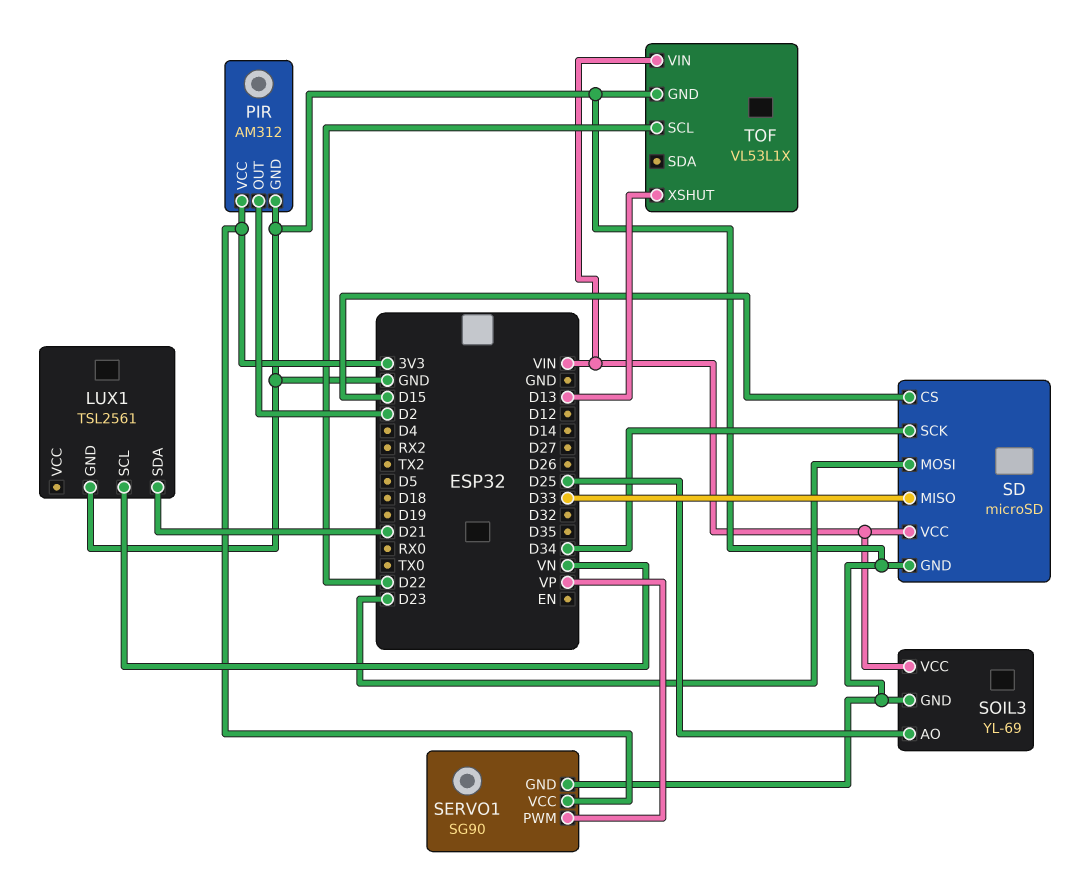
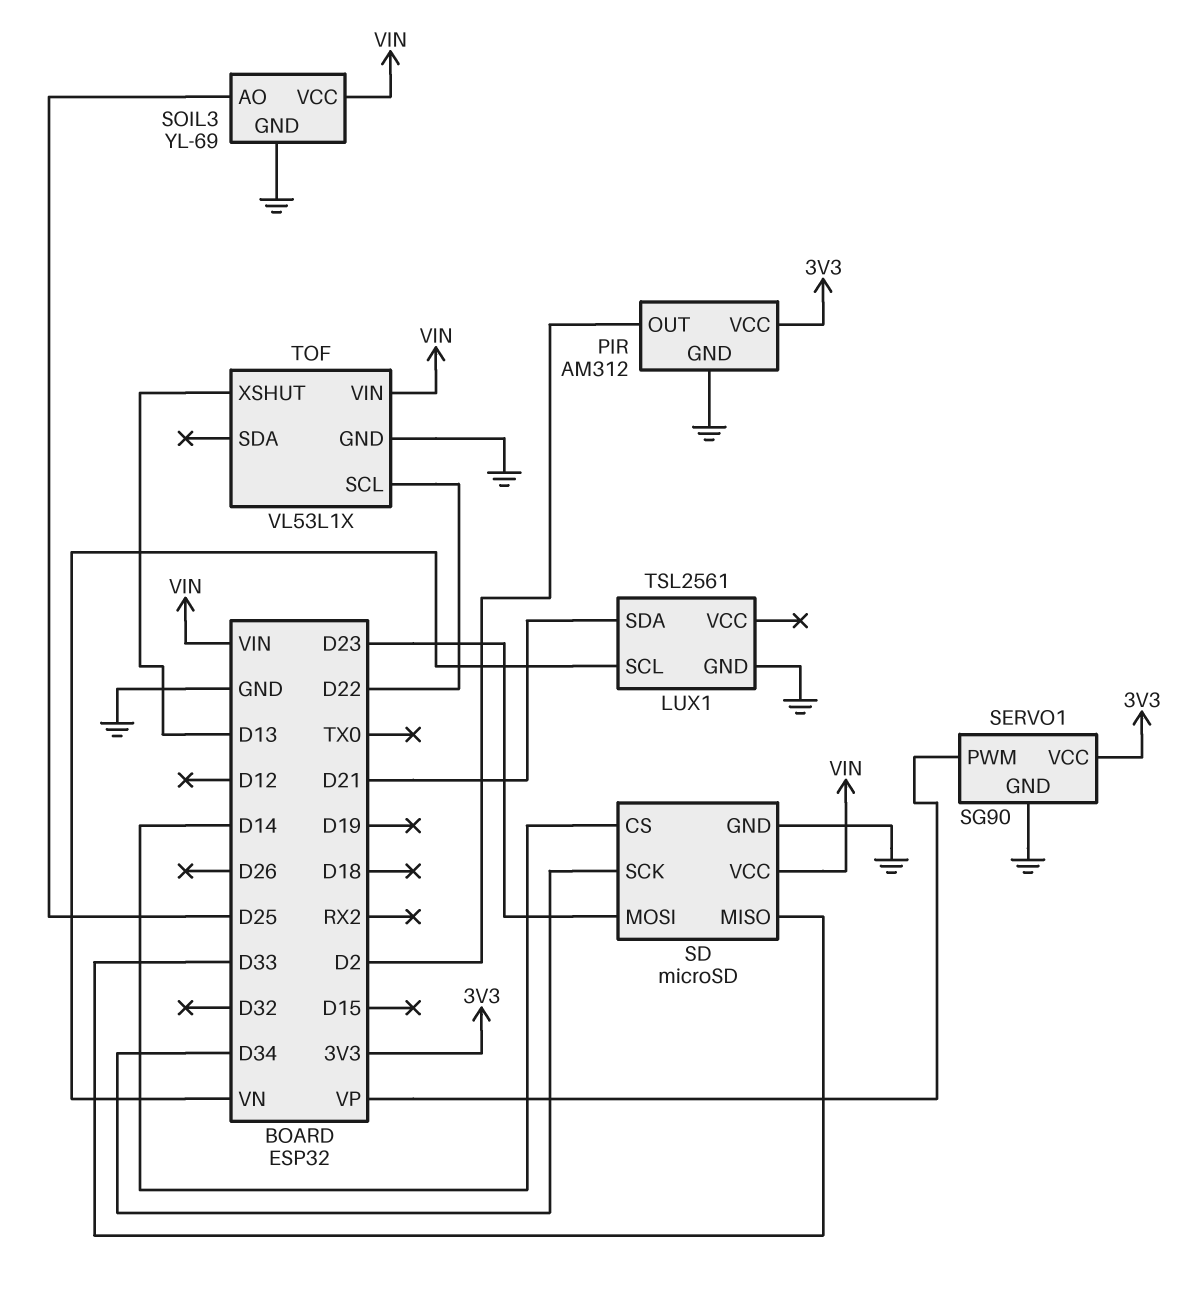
SD pin CS: D15 -> D14

